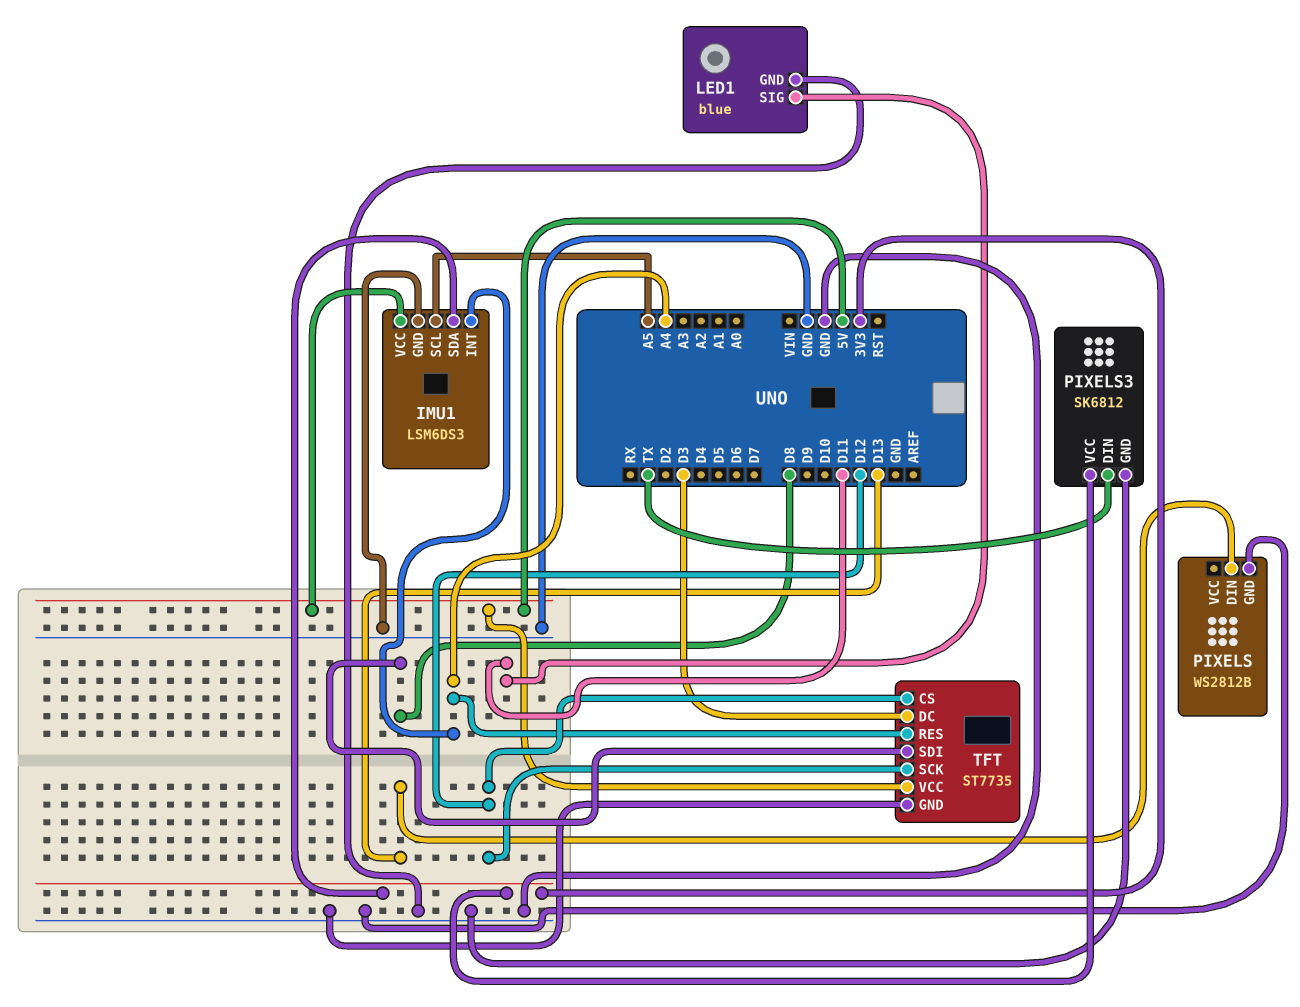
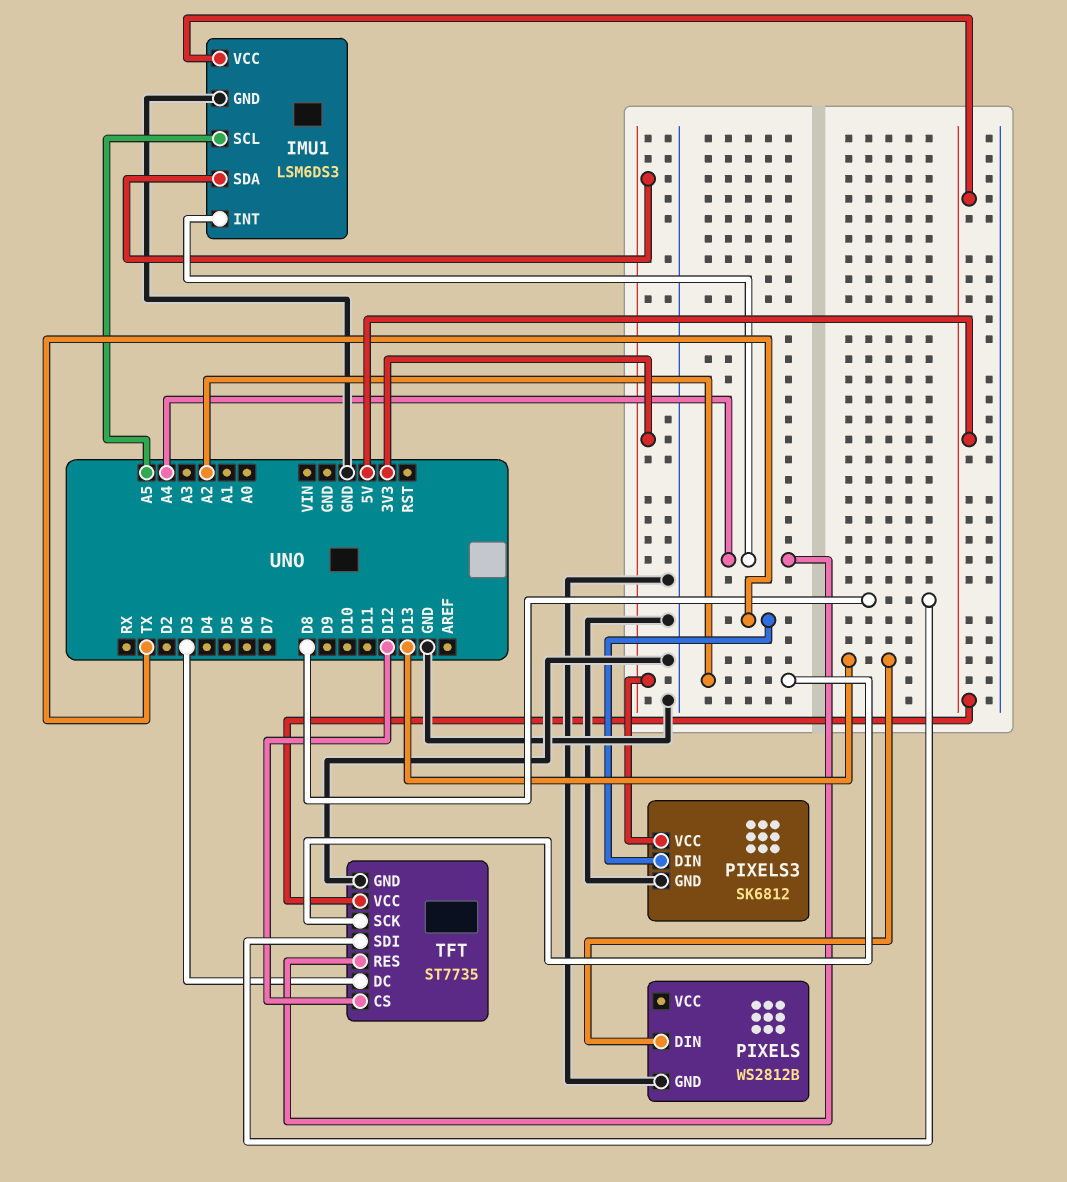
LED1: blue -> none
LED1 pin GND: GND -> none
LED1 pin SIG: D11 -> none
TFT pin SCK: D12 -> A2

